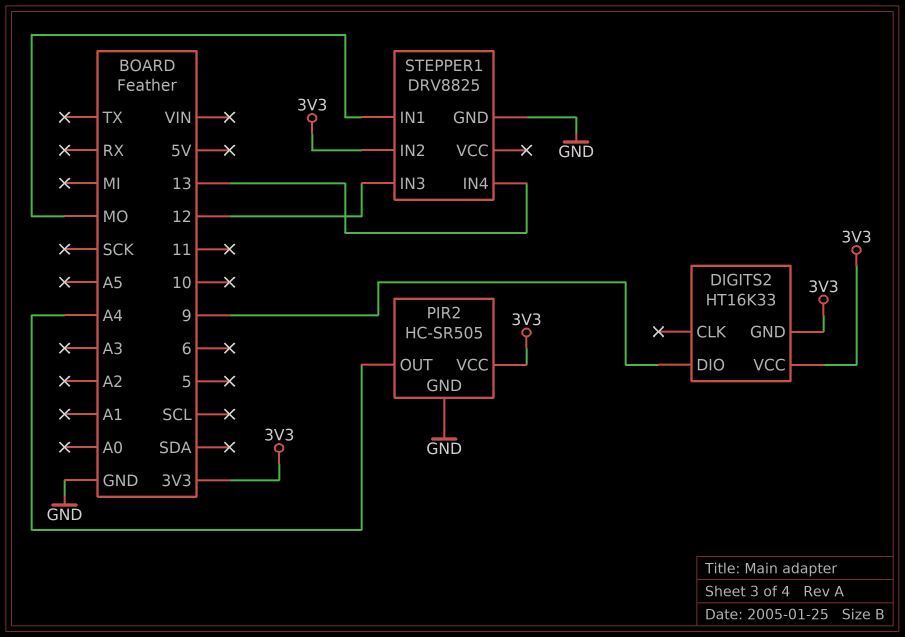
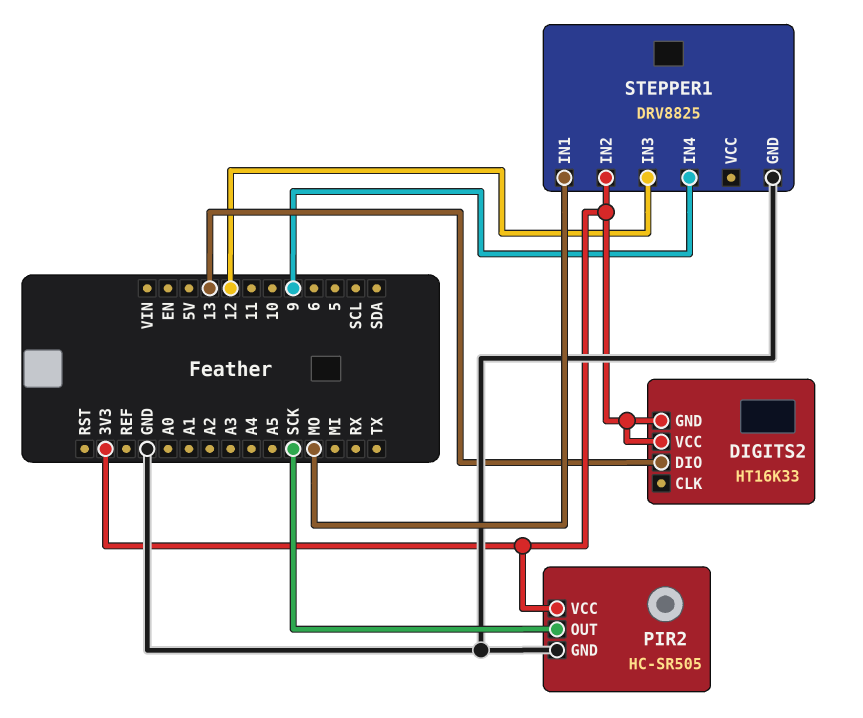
DIGITS2 pin DIO: 9 -> 13
PIR2 pin OUT: A4 -> SCK
STEPPER1 pin IN4: 13 -> 9

